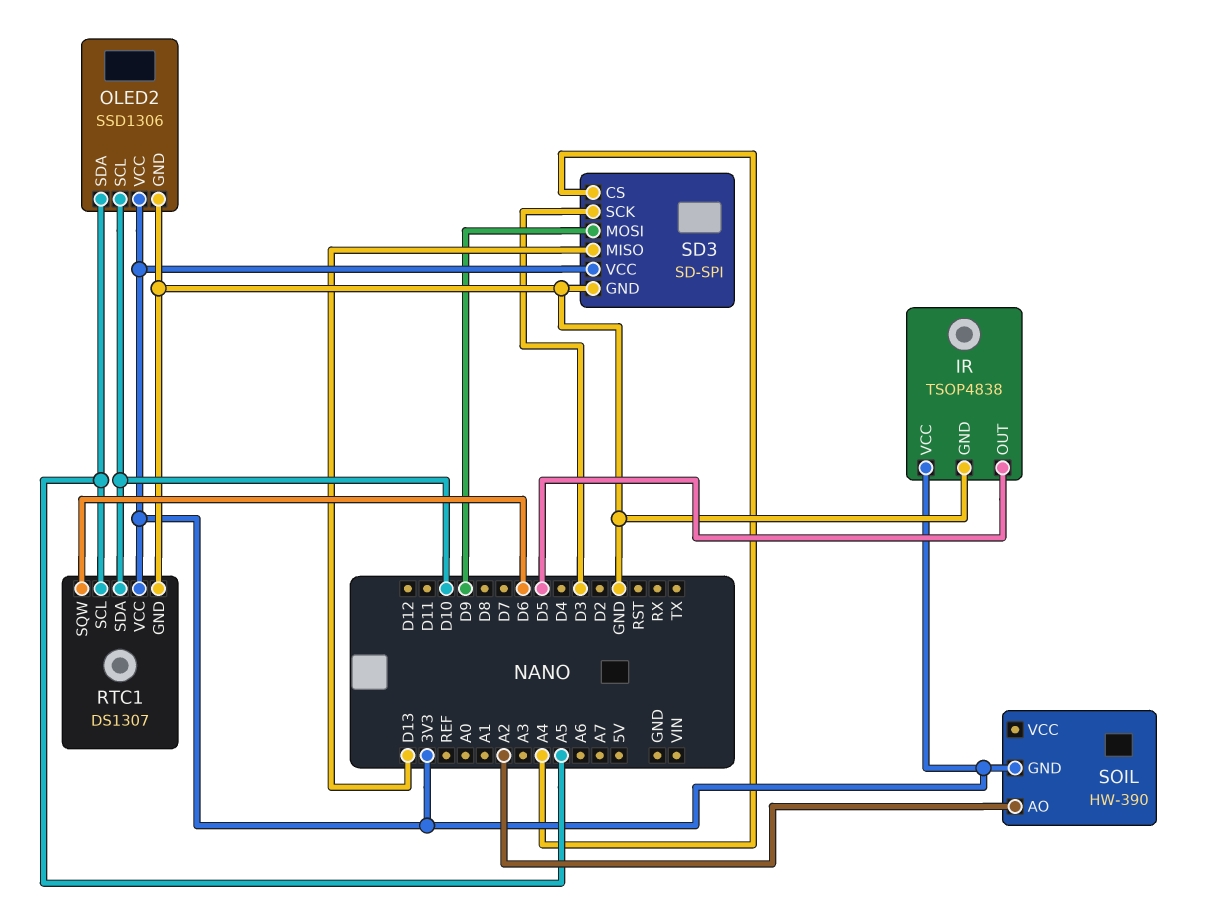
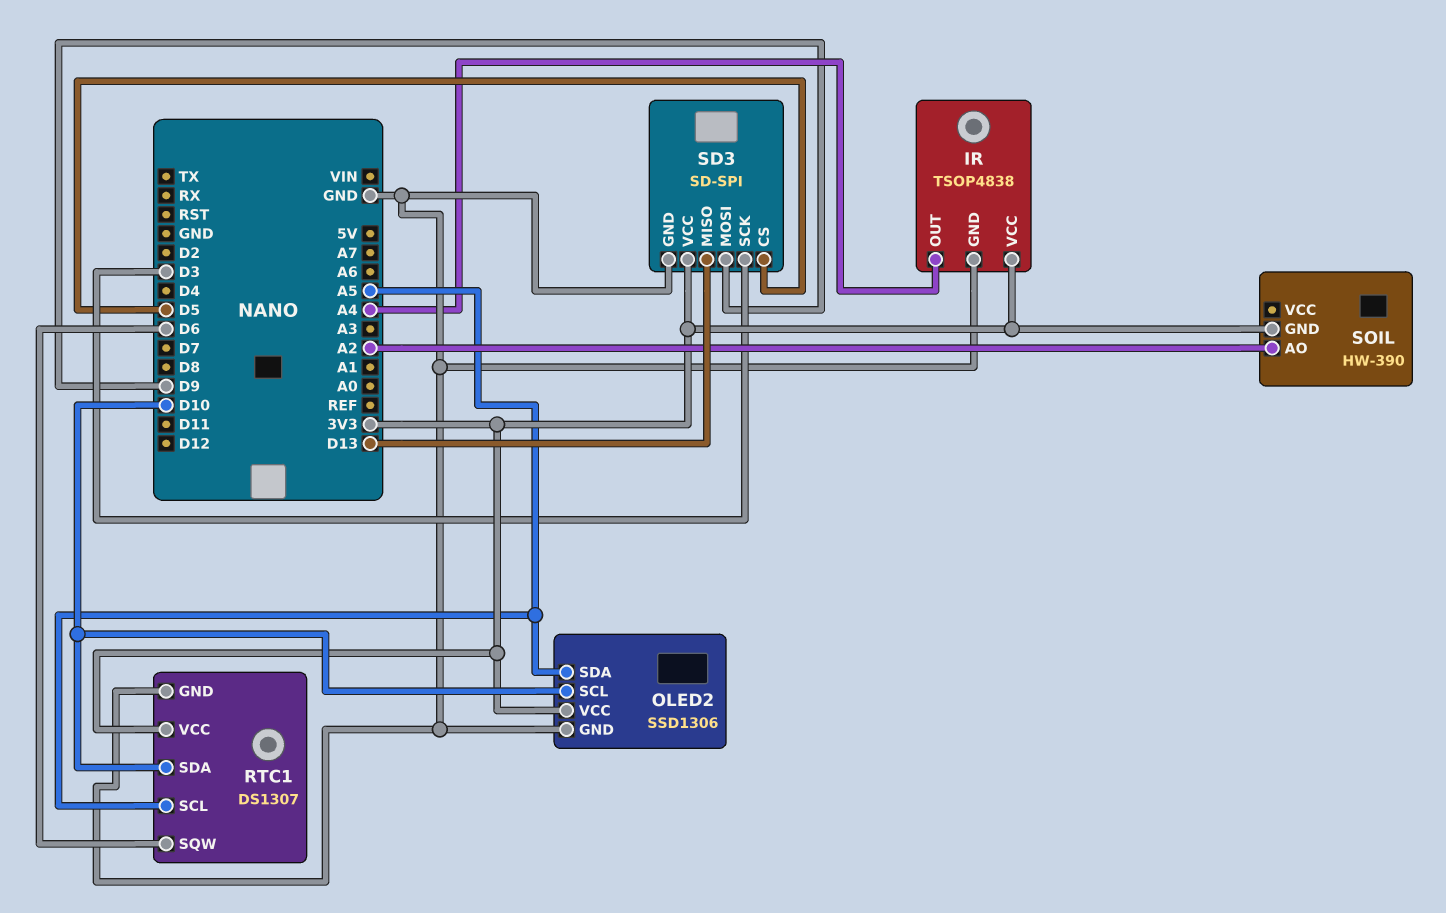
IR pin OUT: D5 -> A4
SD3 pin CS: A4 -> D5

